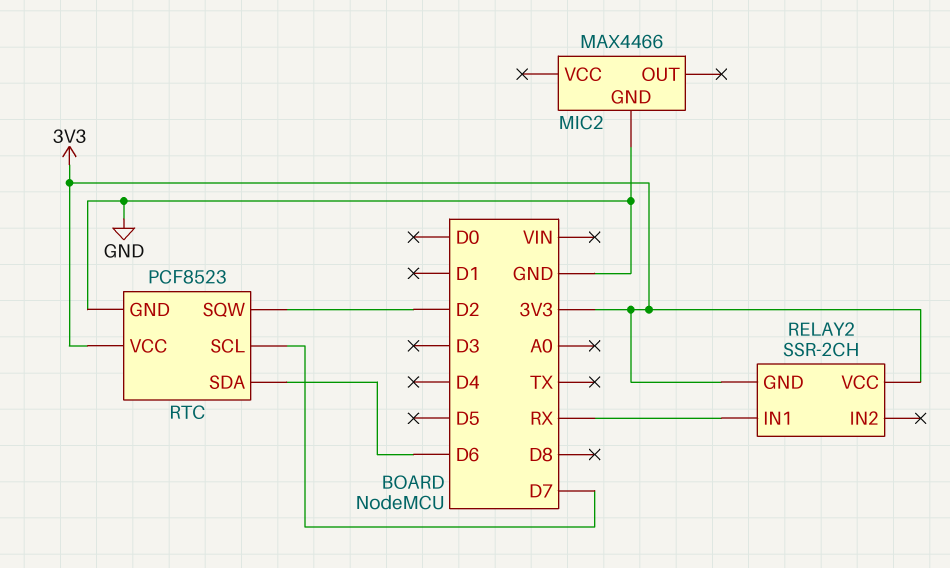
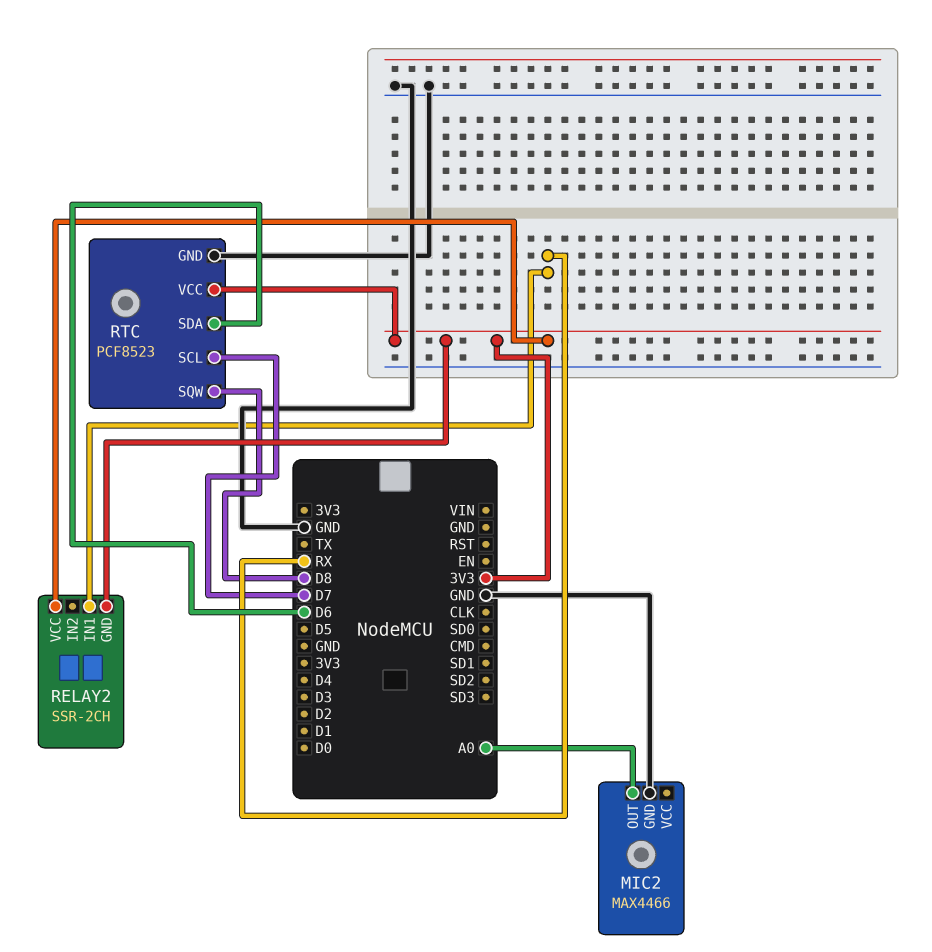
MIC2 pin OUT: none -> A0
RTC pin SQW: D2 -> D8

